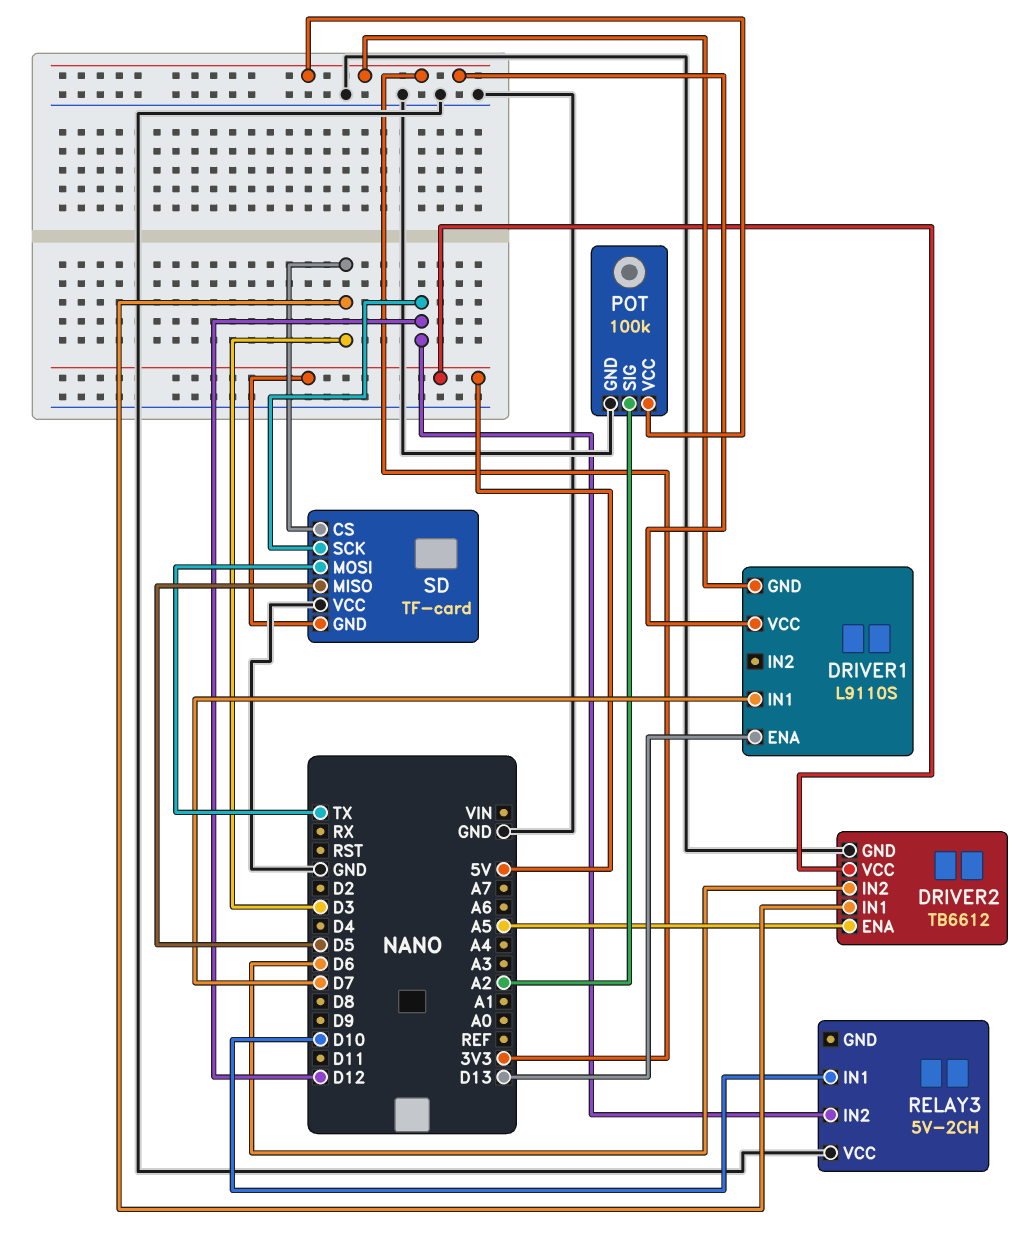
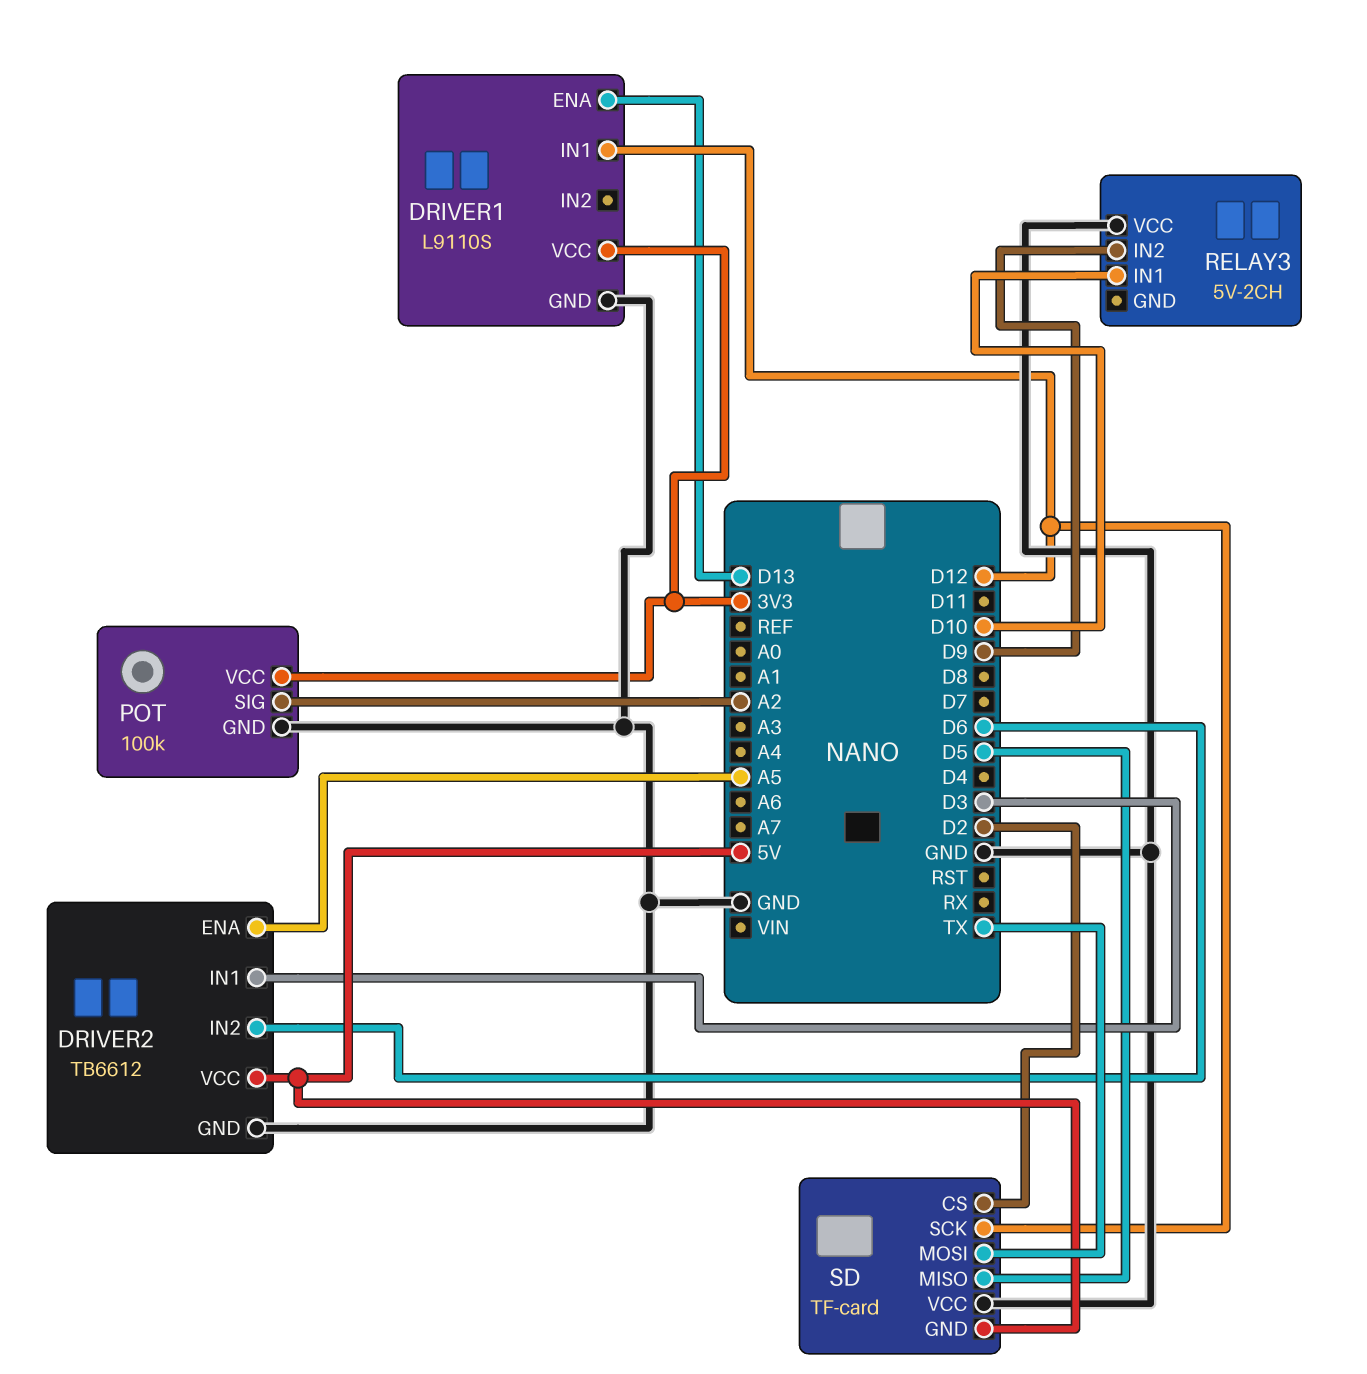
DRIVER1 pin GND: 3V3 -> GND
DRIVER1 pin IN1: D7 -> D12
RELAY3 pin IN2: D12 -> D9
SD pin CS: D3 -> D2

